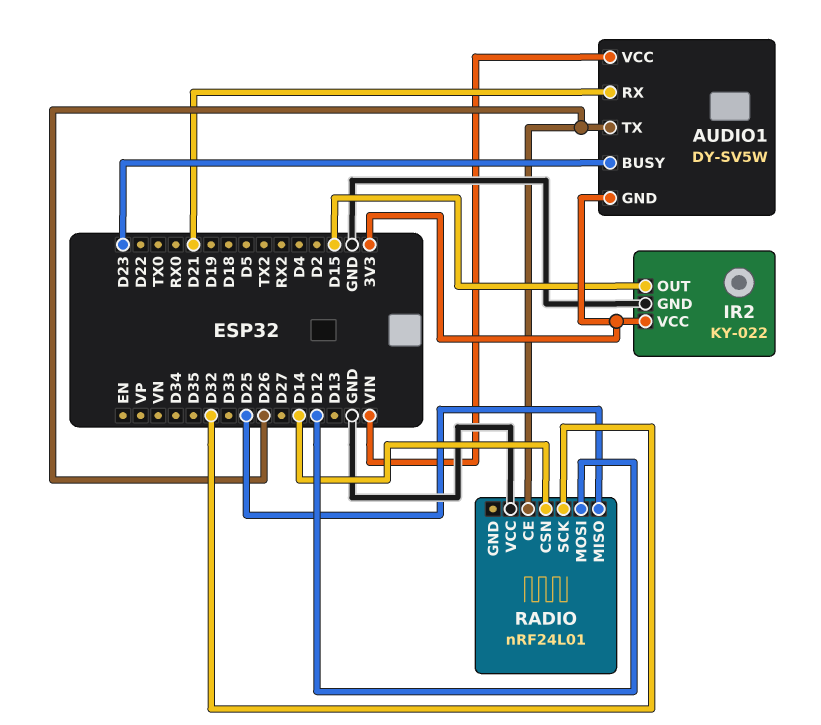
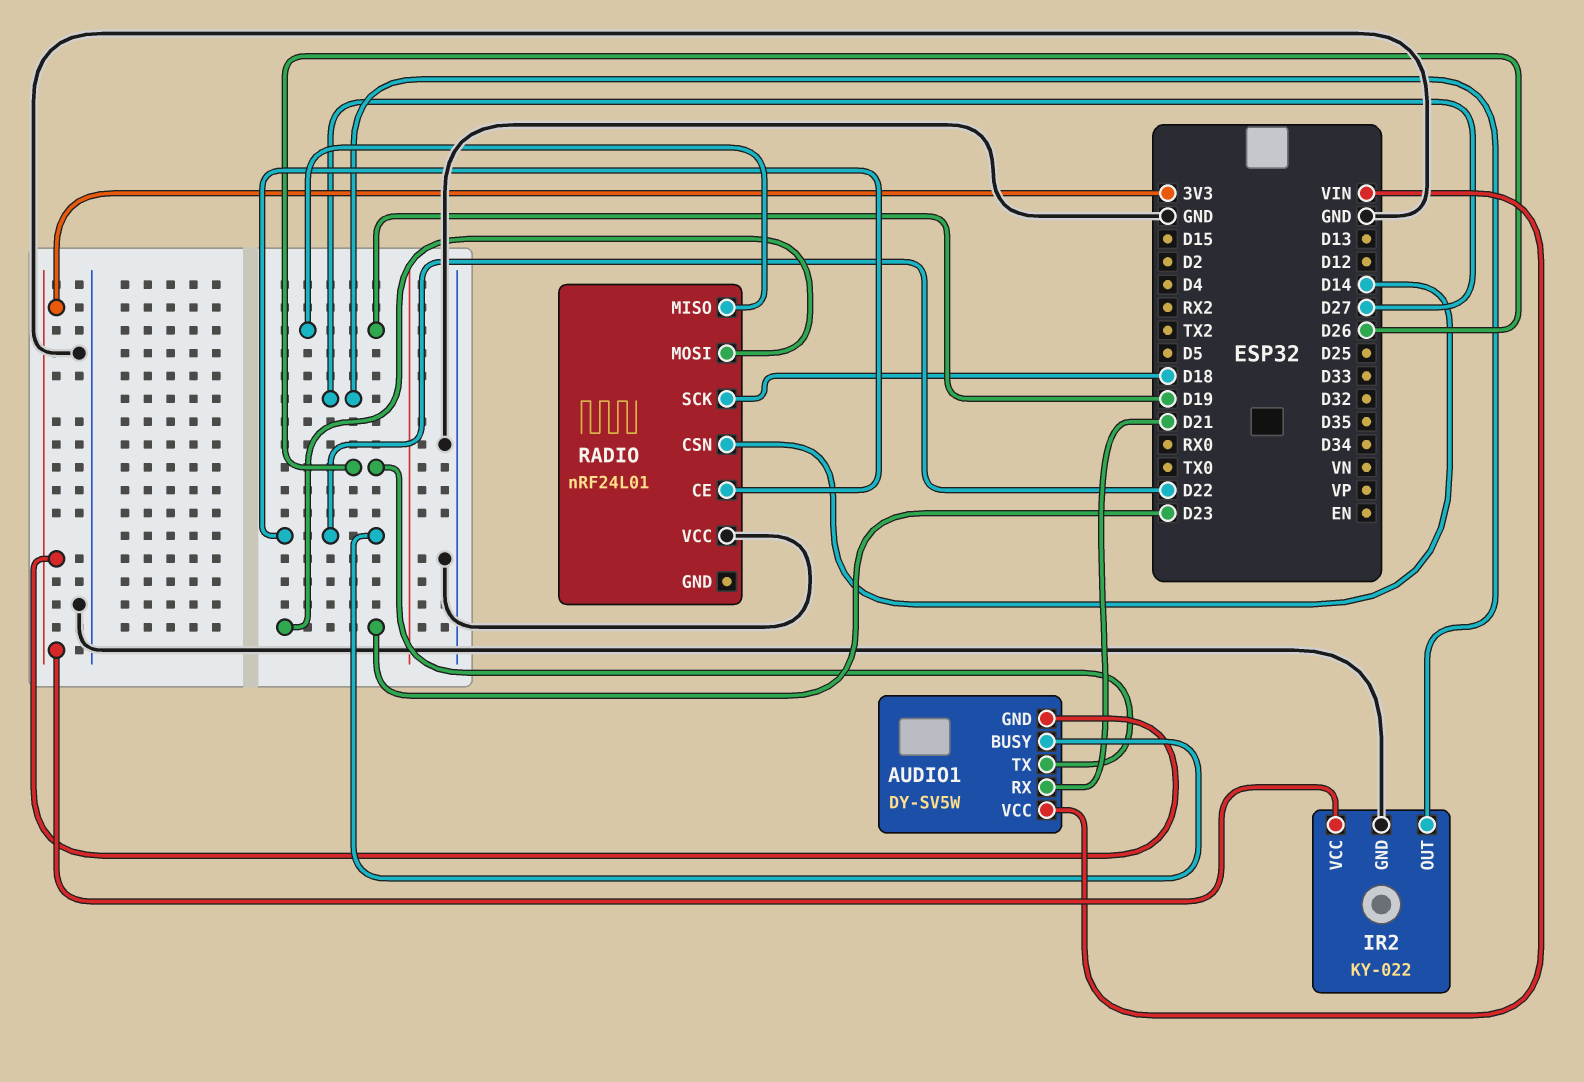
AUDIO1 pin BUSY: D23 -> D22
IR2 pin OUT: D15 -> D27
RADIO pin CE: D26 -> D22
RADIO pin MISO: D25 -> D19
RADIO pin MOSI: D12 -> D23
RADIO pin SCK: D32 -> D18

